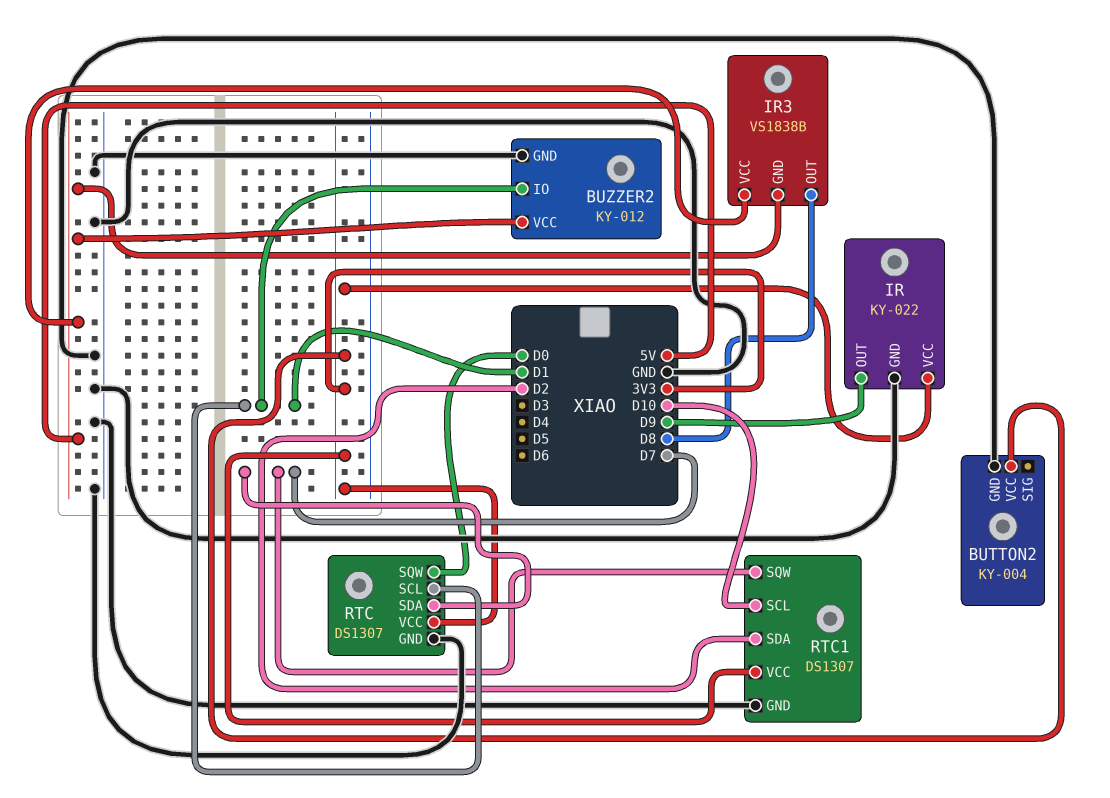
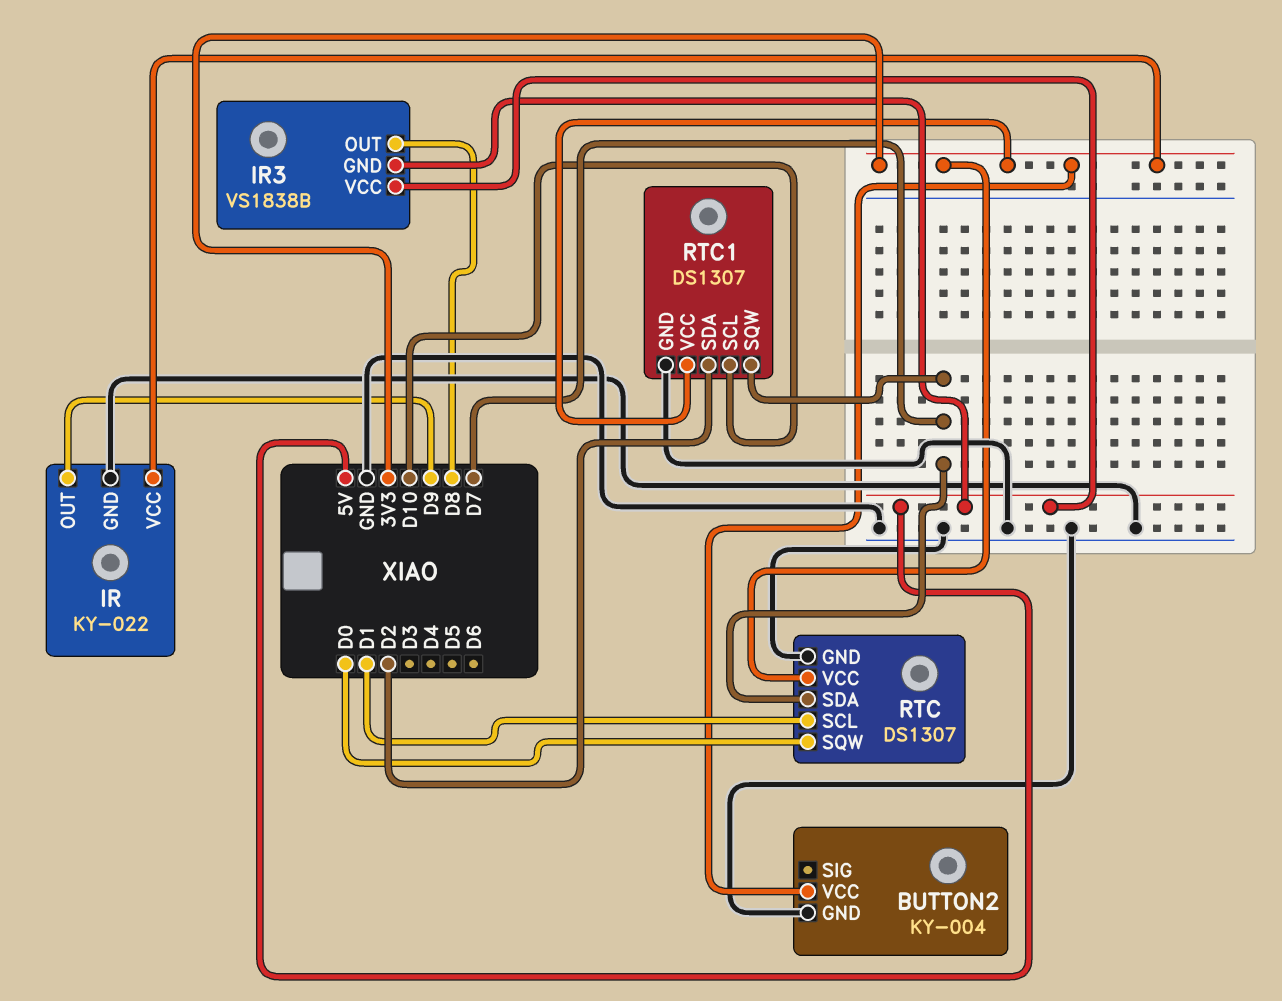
BUZZER2: KY-012 -> none
BUZZER2 pin GND: GND -> none
BUZZER2 pin IO: D1 -> none
BUZZER2 pin VCC: 5V -> none

